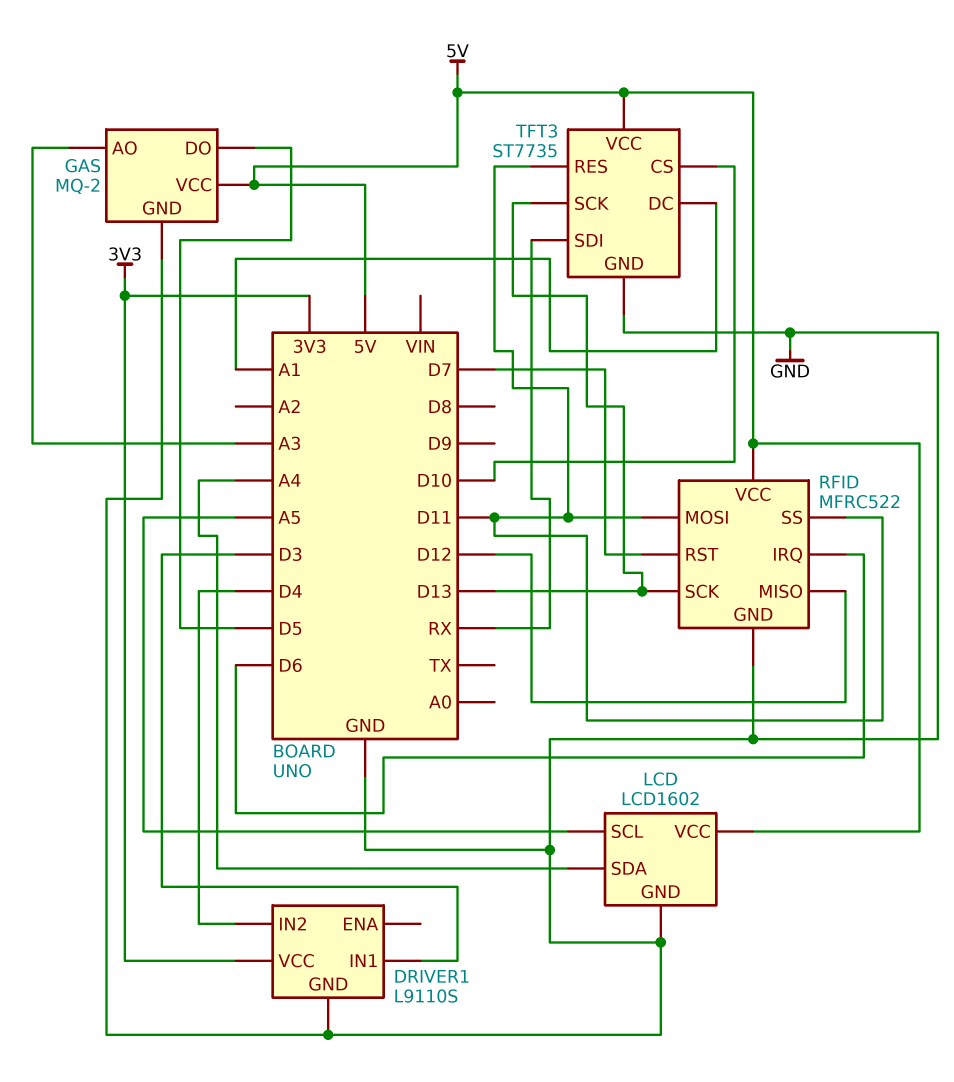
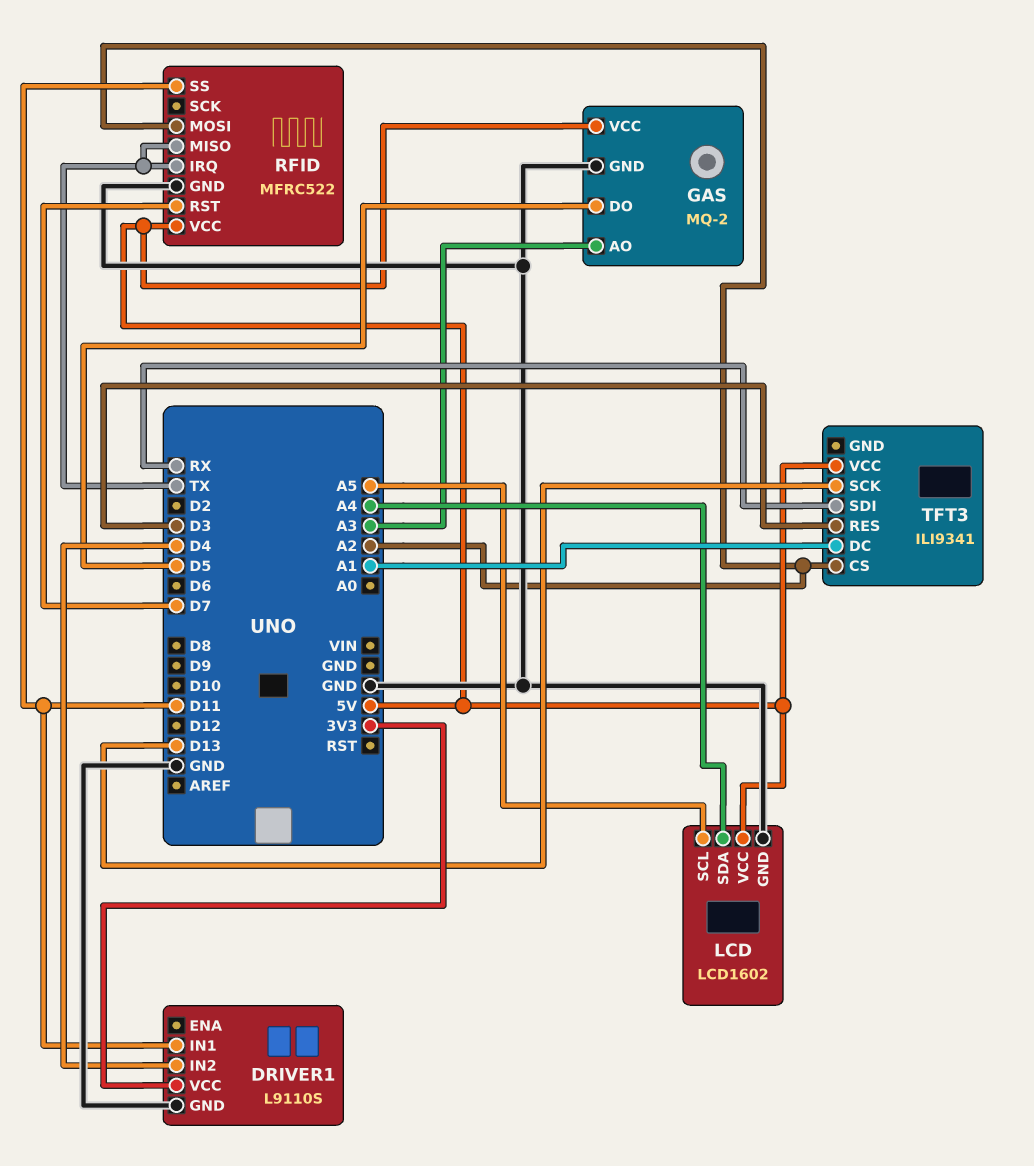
DRIVER1 pin IN1: D3 -> D11
RFID pin IRQ: D6 -> TX
RFID pin MISO: D12 -> TX
RFID pin MOSI: D11 -> A2
RFID pin SCK: D13 -> none
TFT3: ST7735 -> ILI9341
TFT3 pin CS: D10 -> A2
TFT3 pin GND: GND -> none
TFT3 pin RES: D11 -> D3

